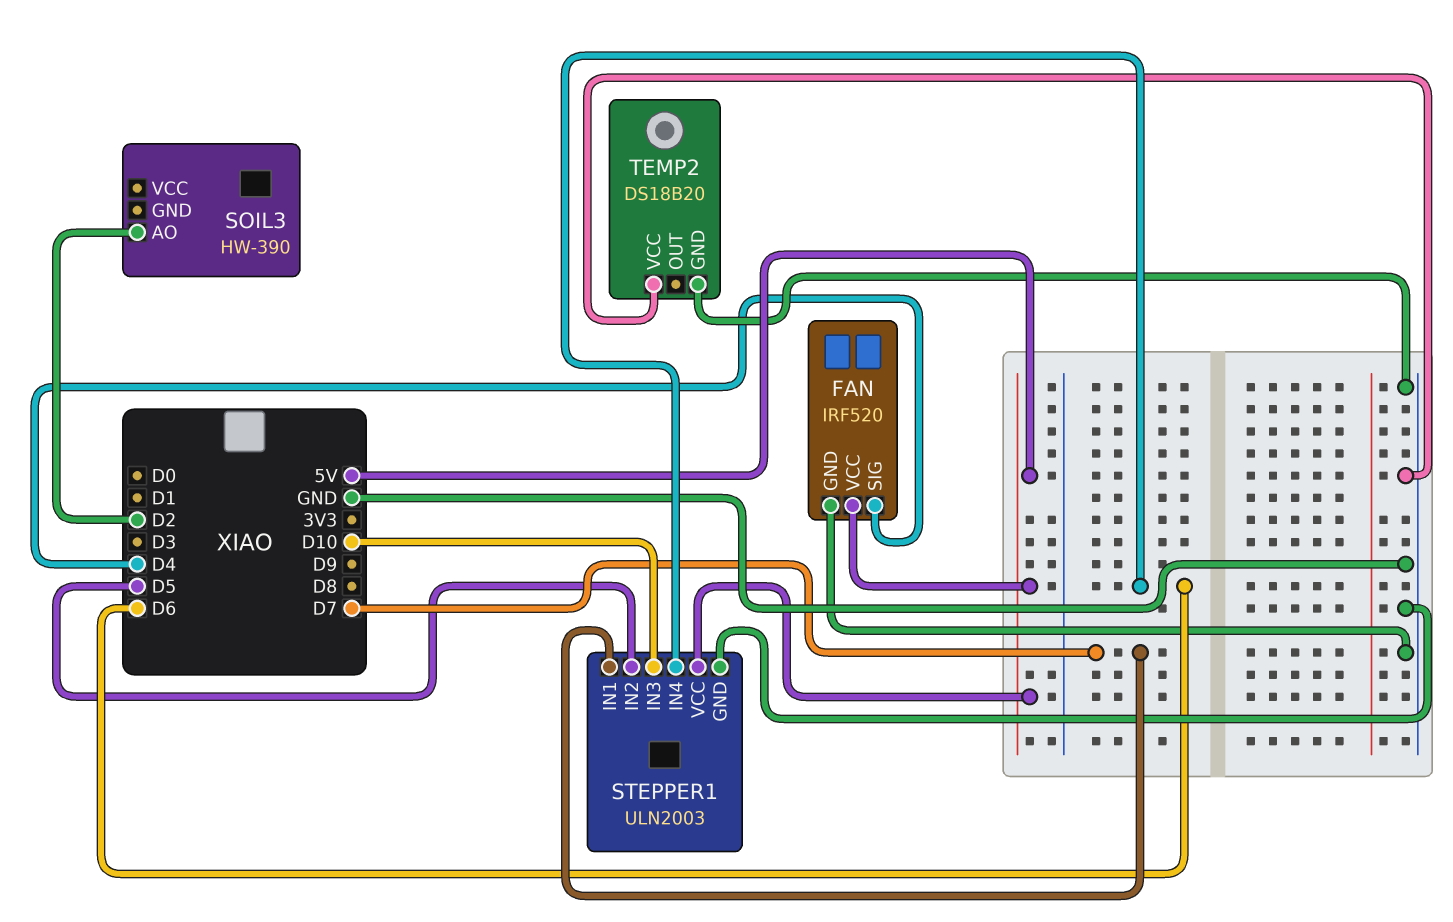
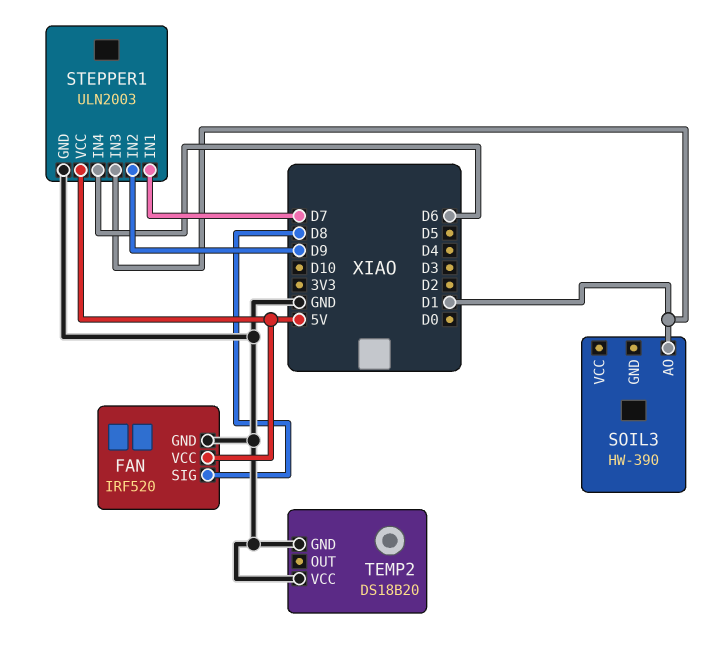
FAN pin SIG: D4 -> D8
SOIL3 pin AO: D2 -> D1
STEPPER1 pin IN2: D5 -> D9
STEPPER1 pin IN3: D10 -> D1

